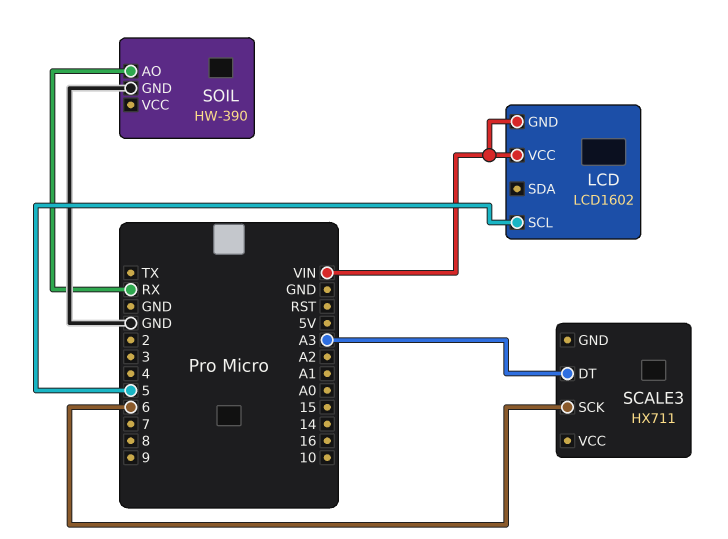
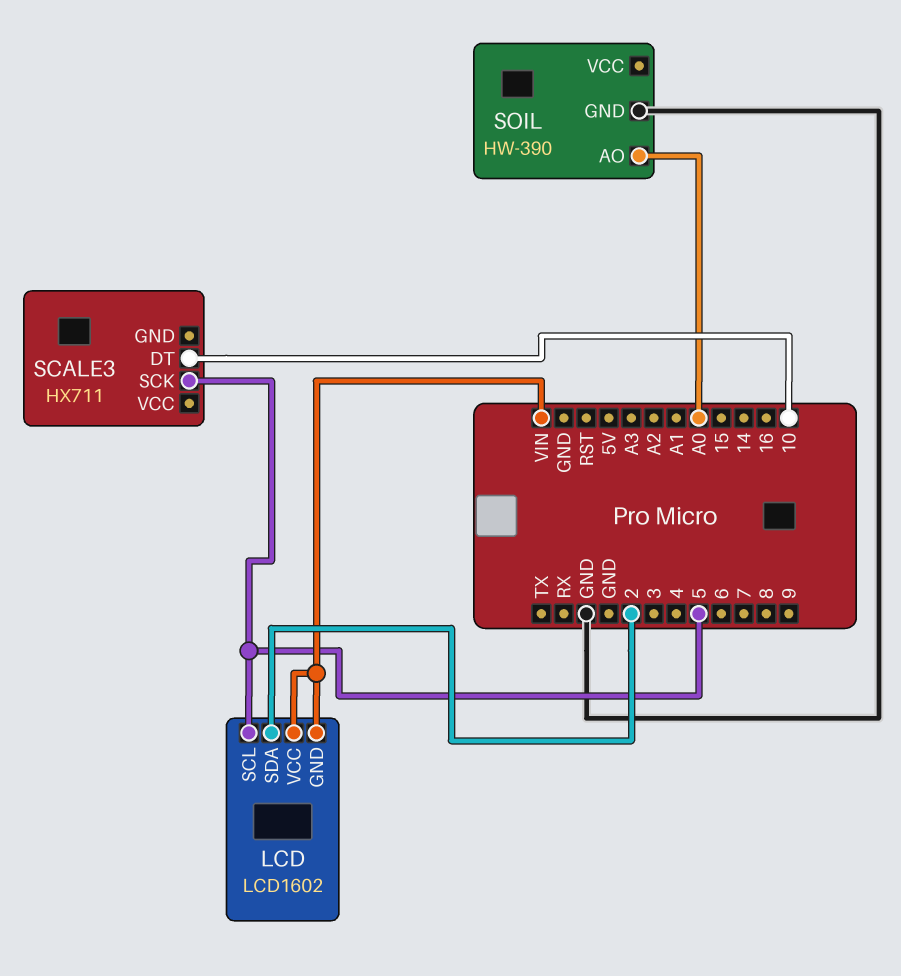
LCD pin SDA: none -> 2
SCALE3 pin DT: A3 -> 10
SCALE3 pin SCK: 6 -> 5
SOIL pin AO: RX -> A0

